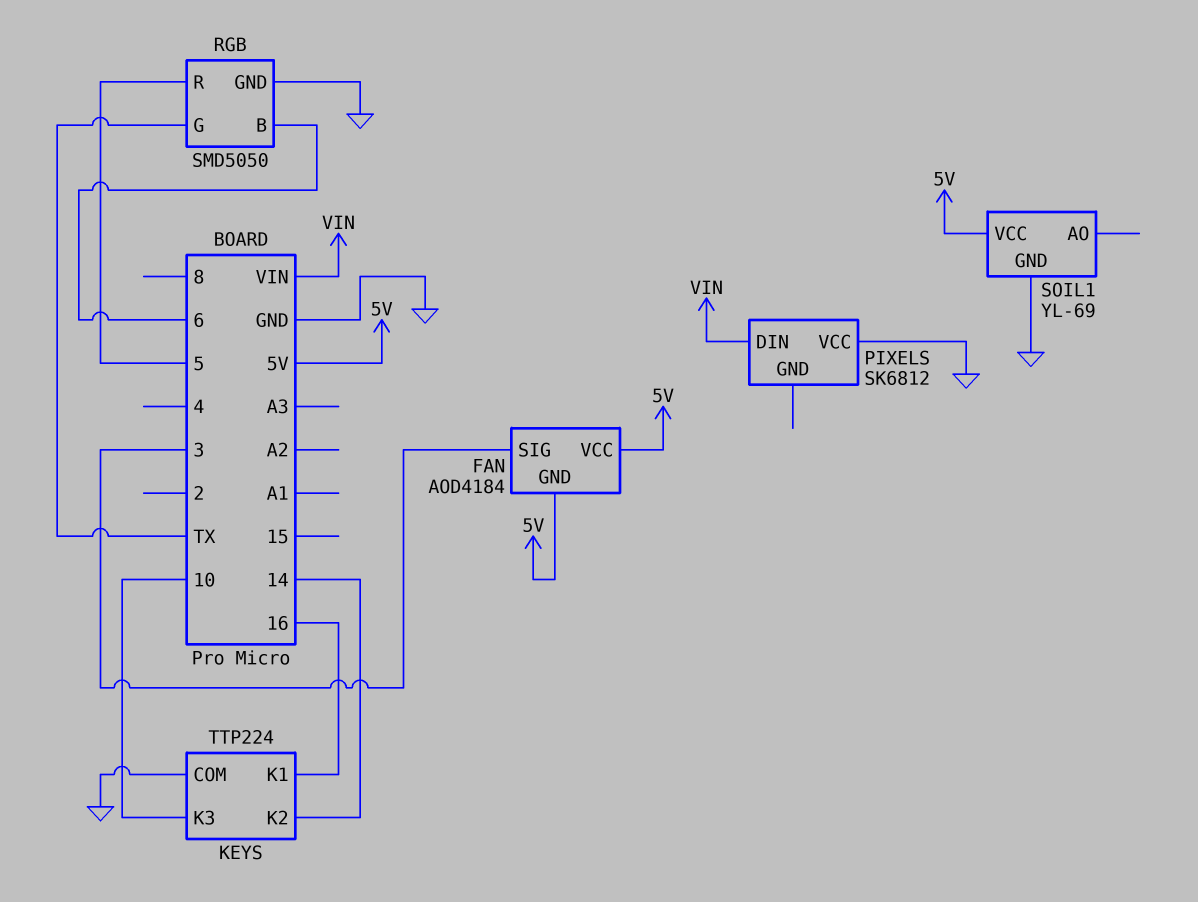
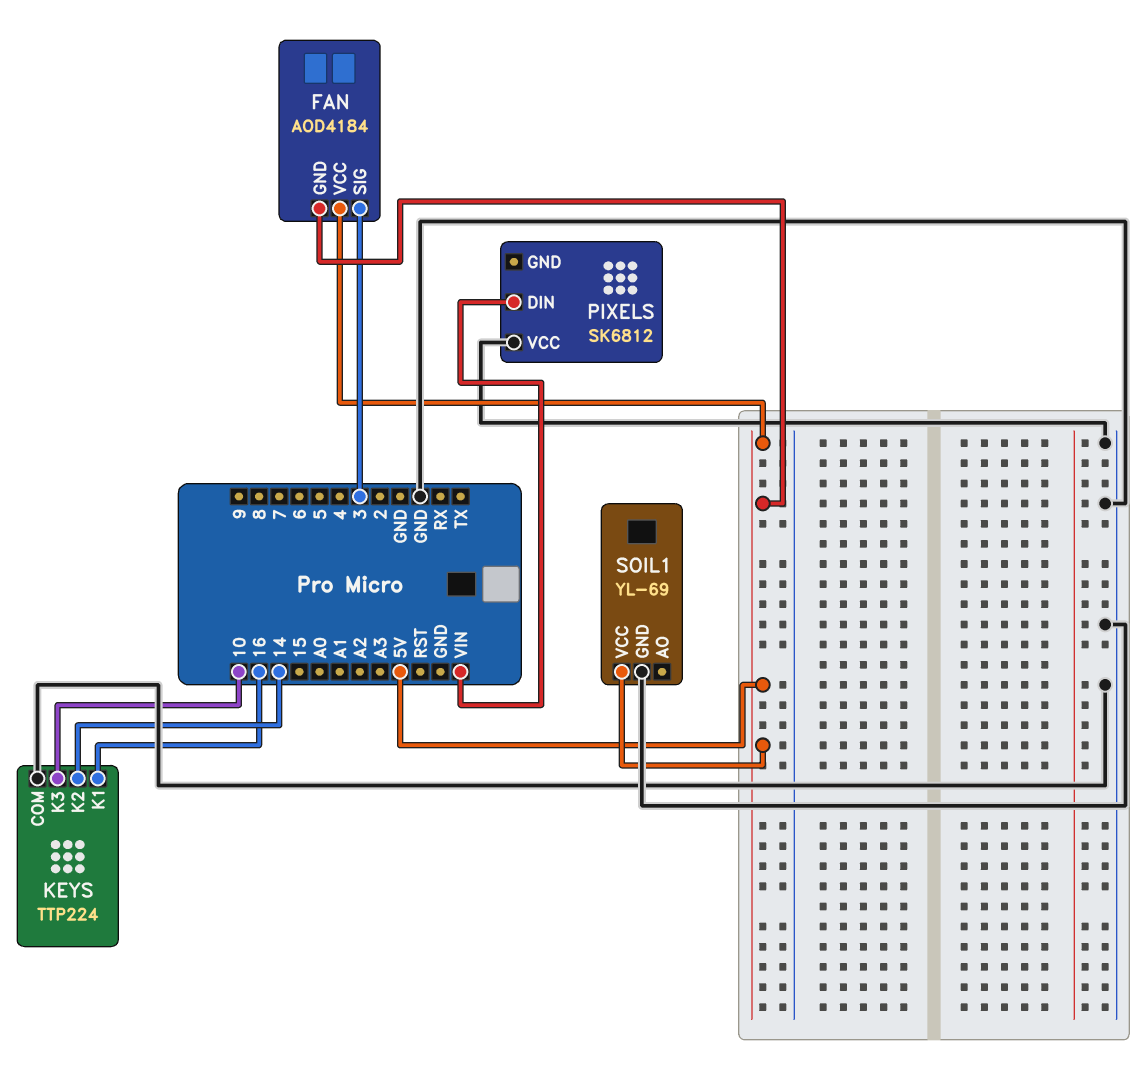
RGB: SMD5050 -> none
RGB pin B: 6 -> none
RGB pin G: TX -> none
RGB pin GND: GND -> none
RGB pin R: 5 -> none

